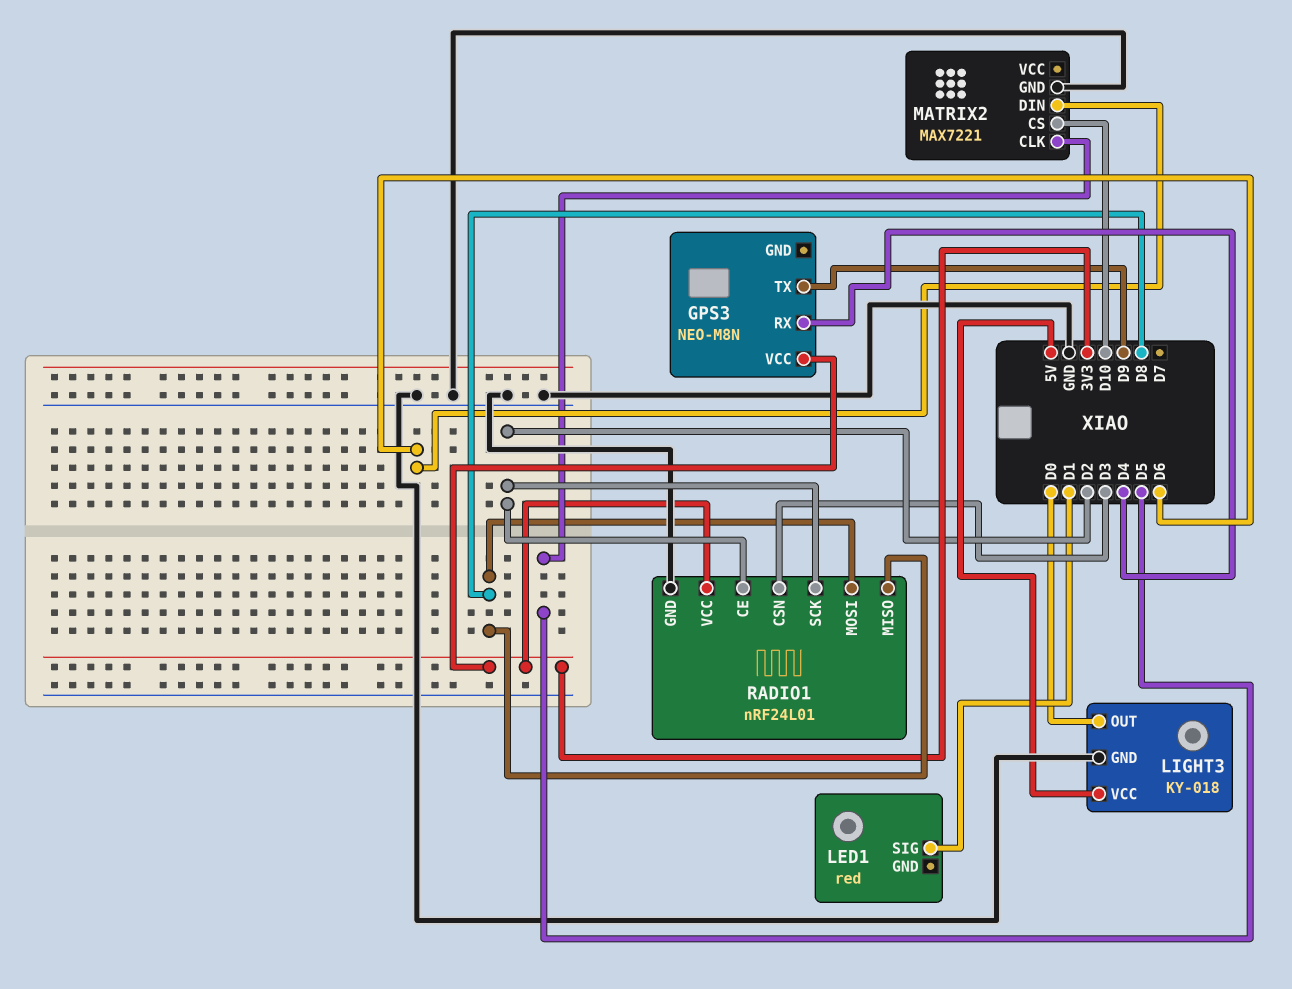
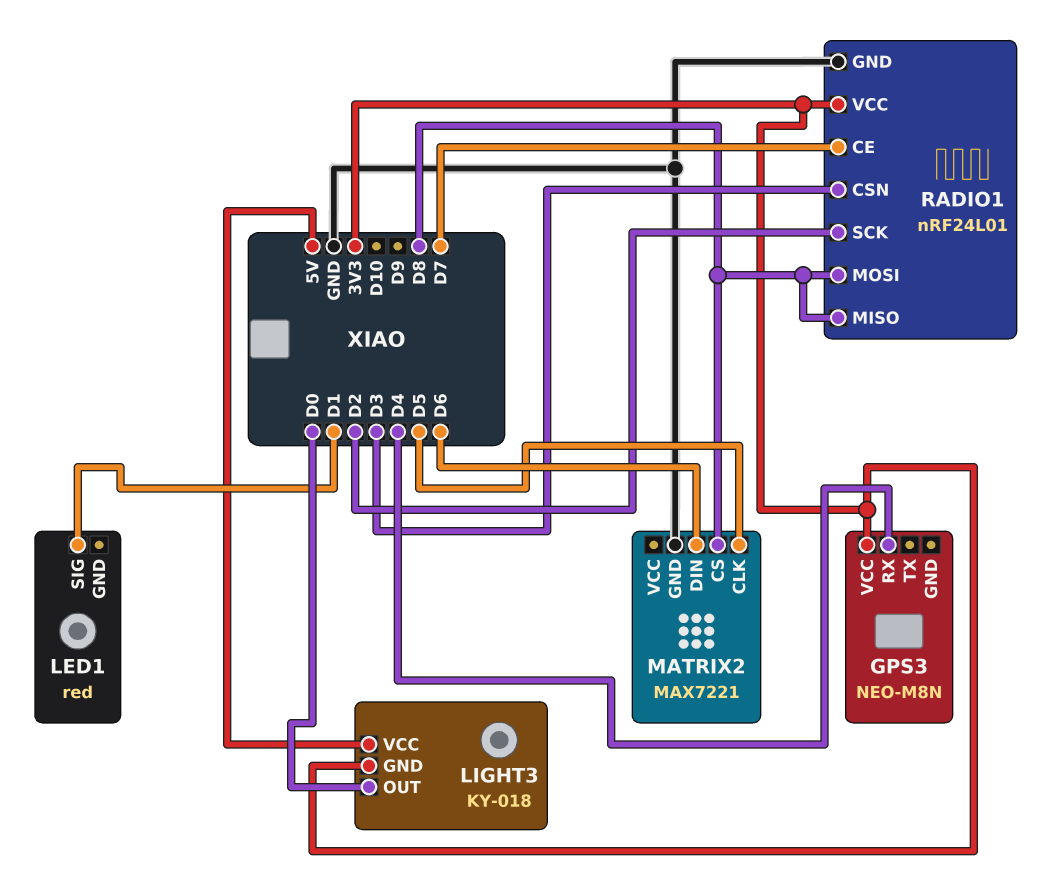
GPS3 pin TX: D9 -> none
LIGHT3 pin GND: GND -> 3V3
MATRIX2 pin CS: D10 -> D8
RADIO1 pin CE: D2 -> D7

